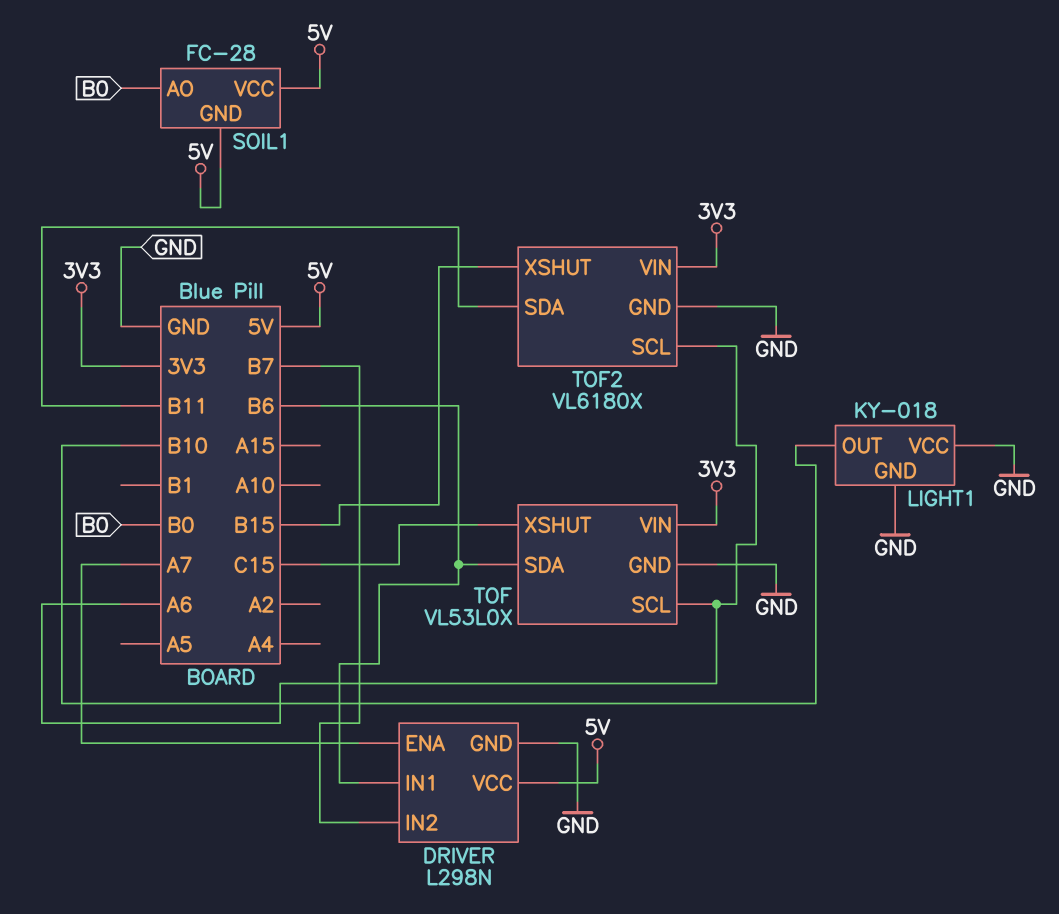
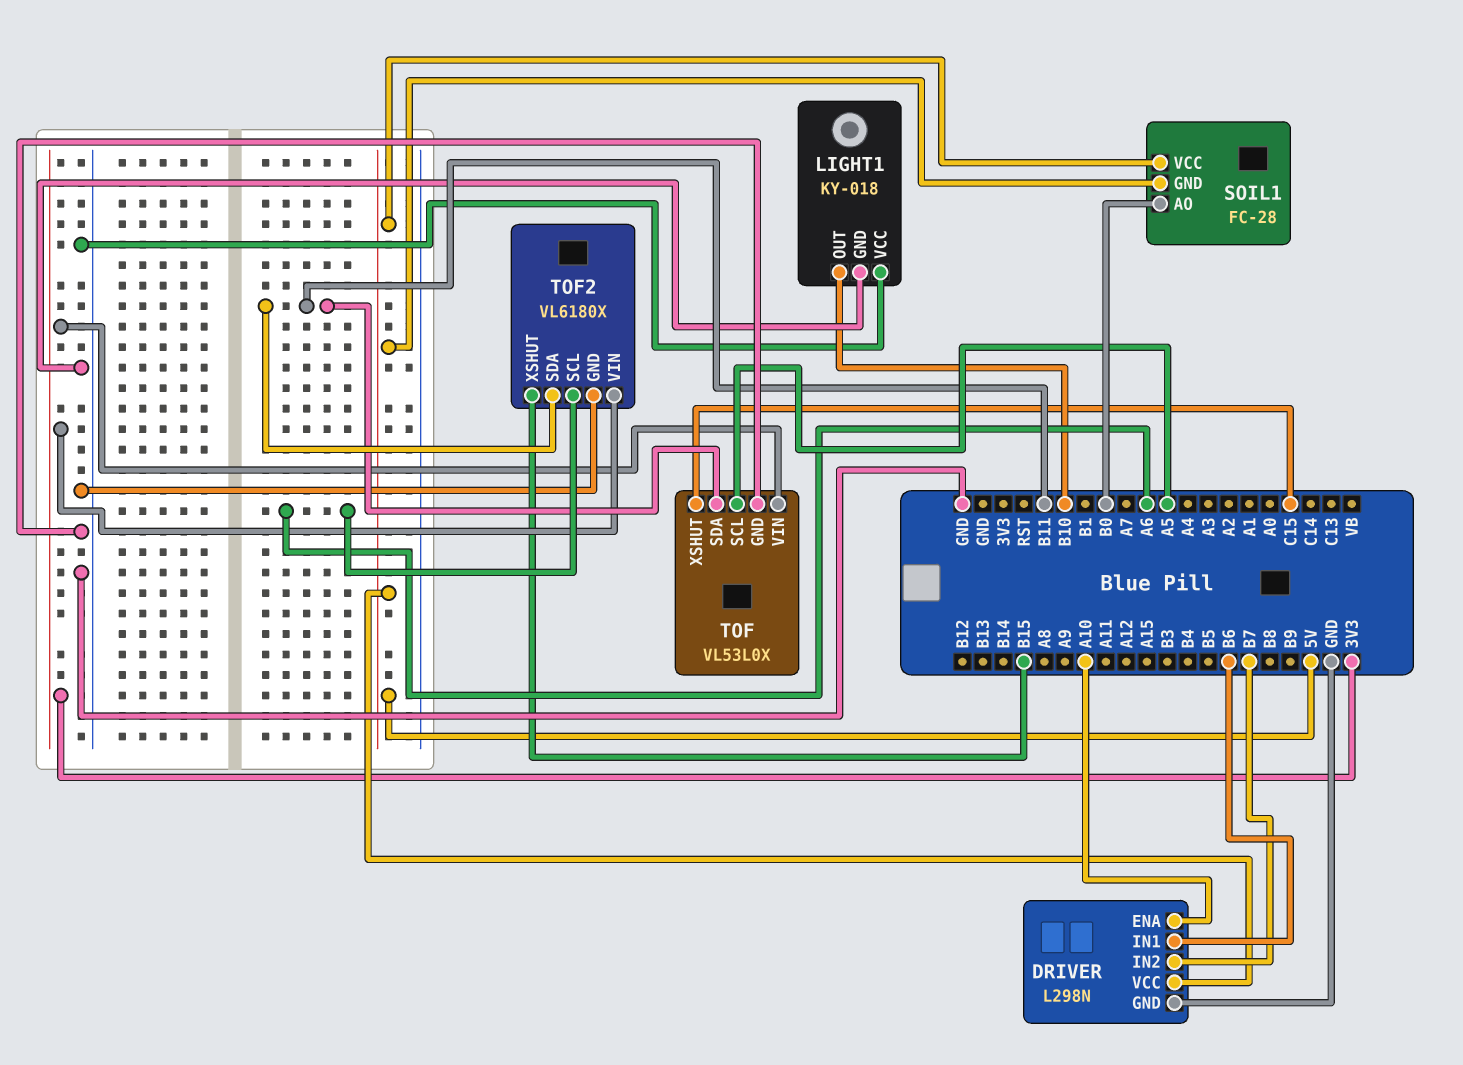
DRIVER pin ENA: A7 -> A10
TOF pin SCL: A6 -> A5
TOF pin SDA: B6 -> B11

